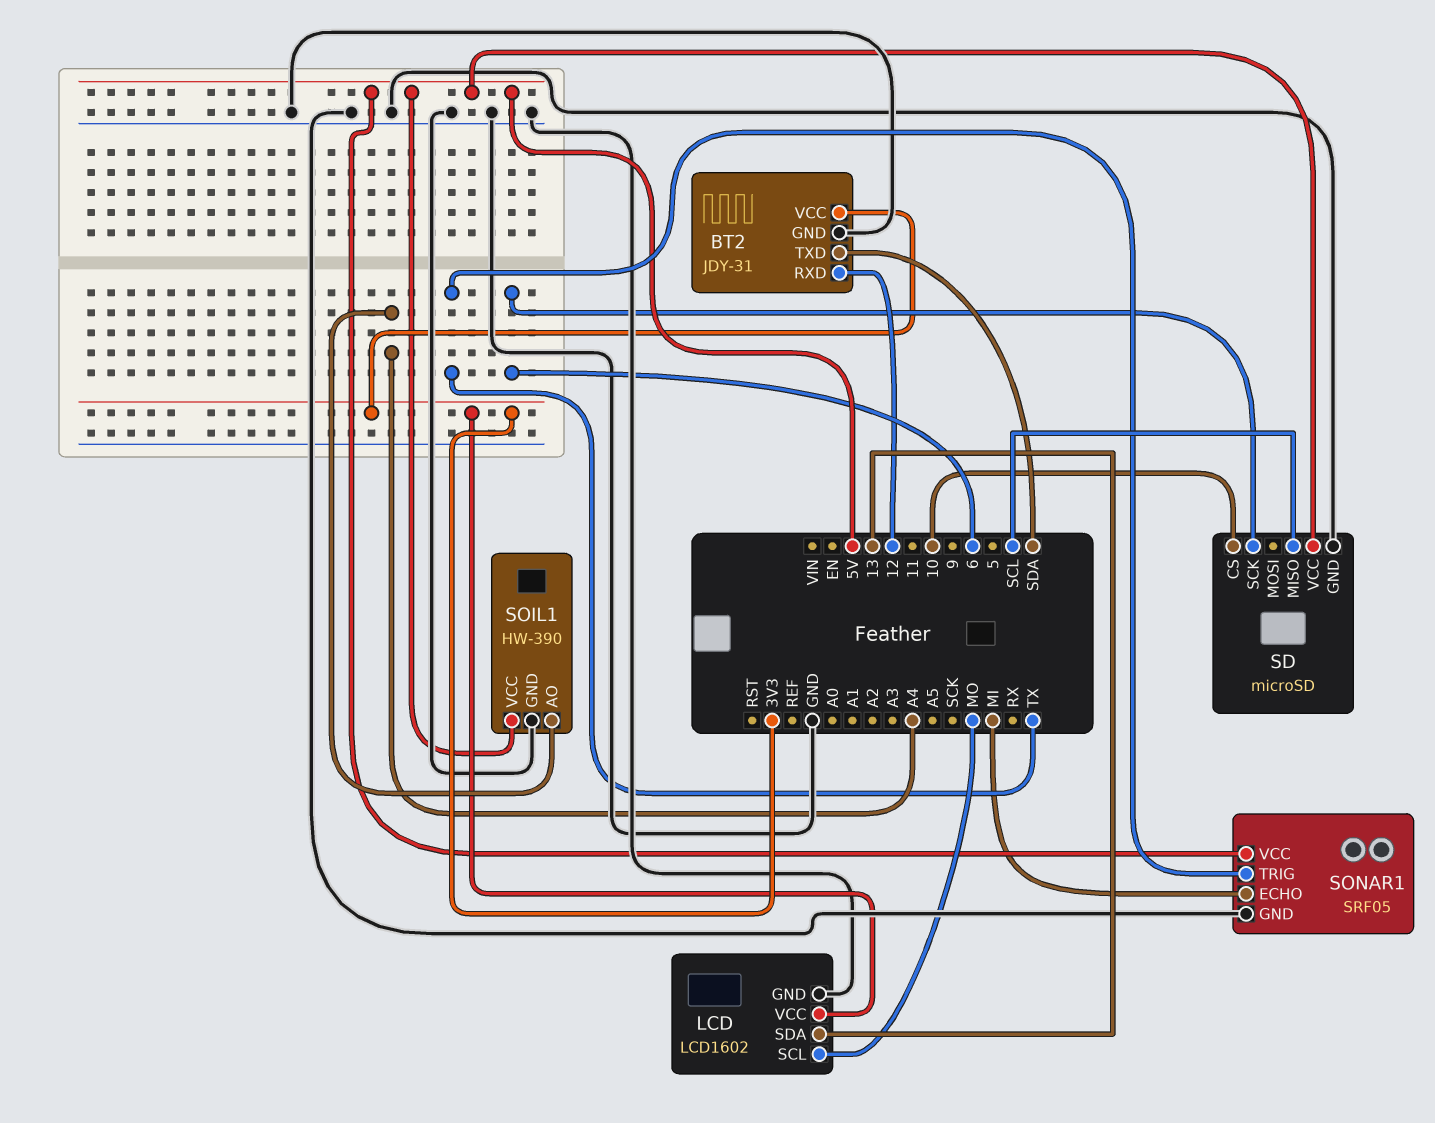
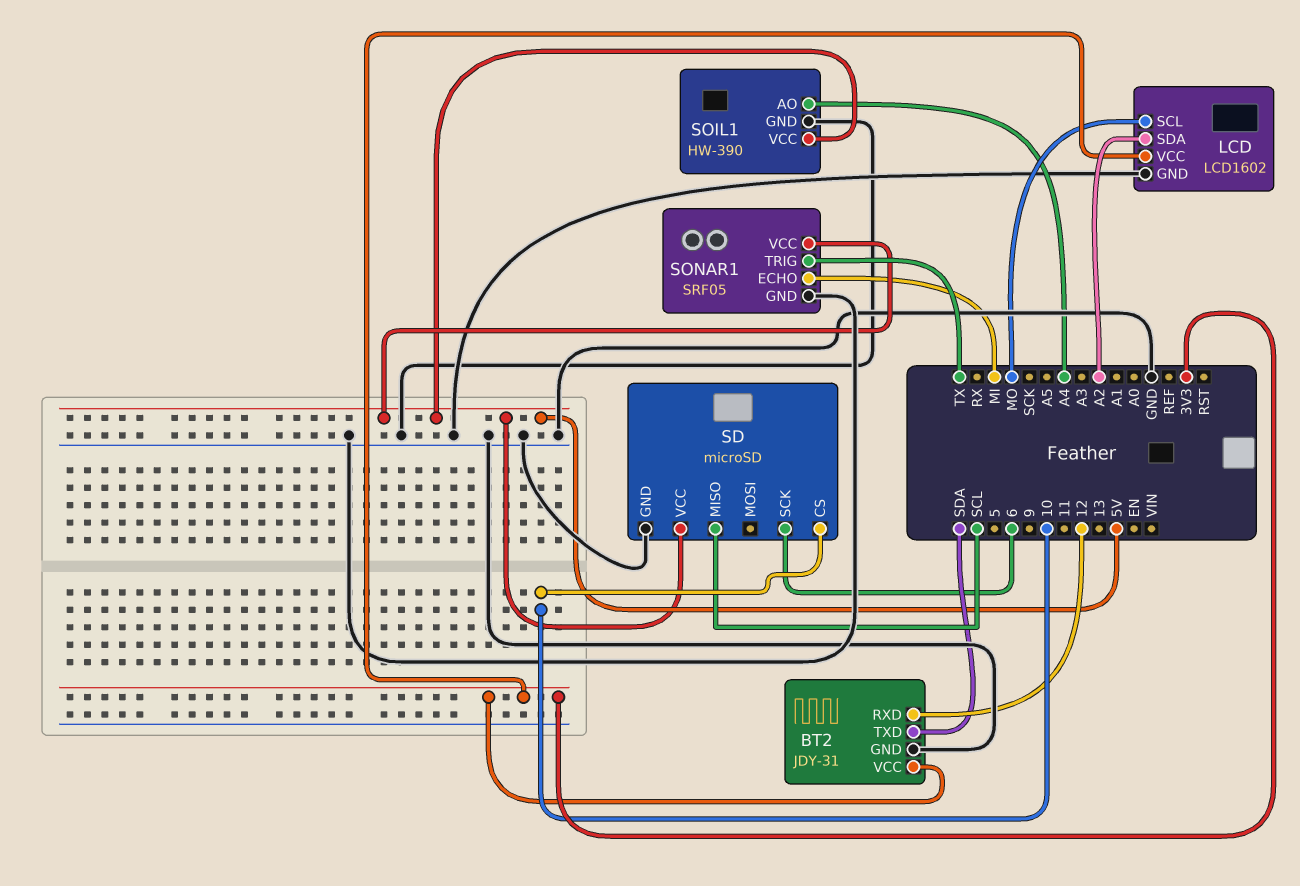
LCD pin SDA: 13 -> A2

